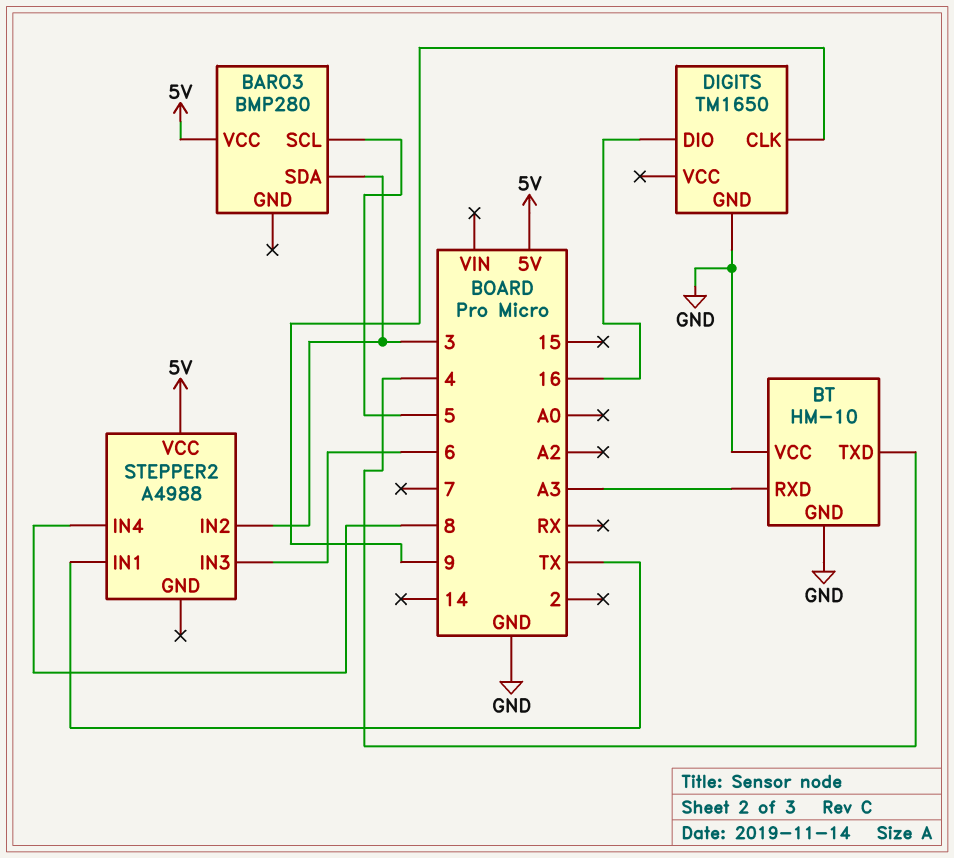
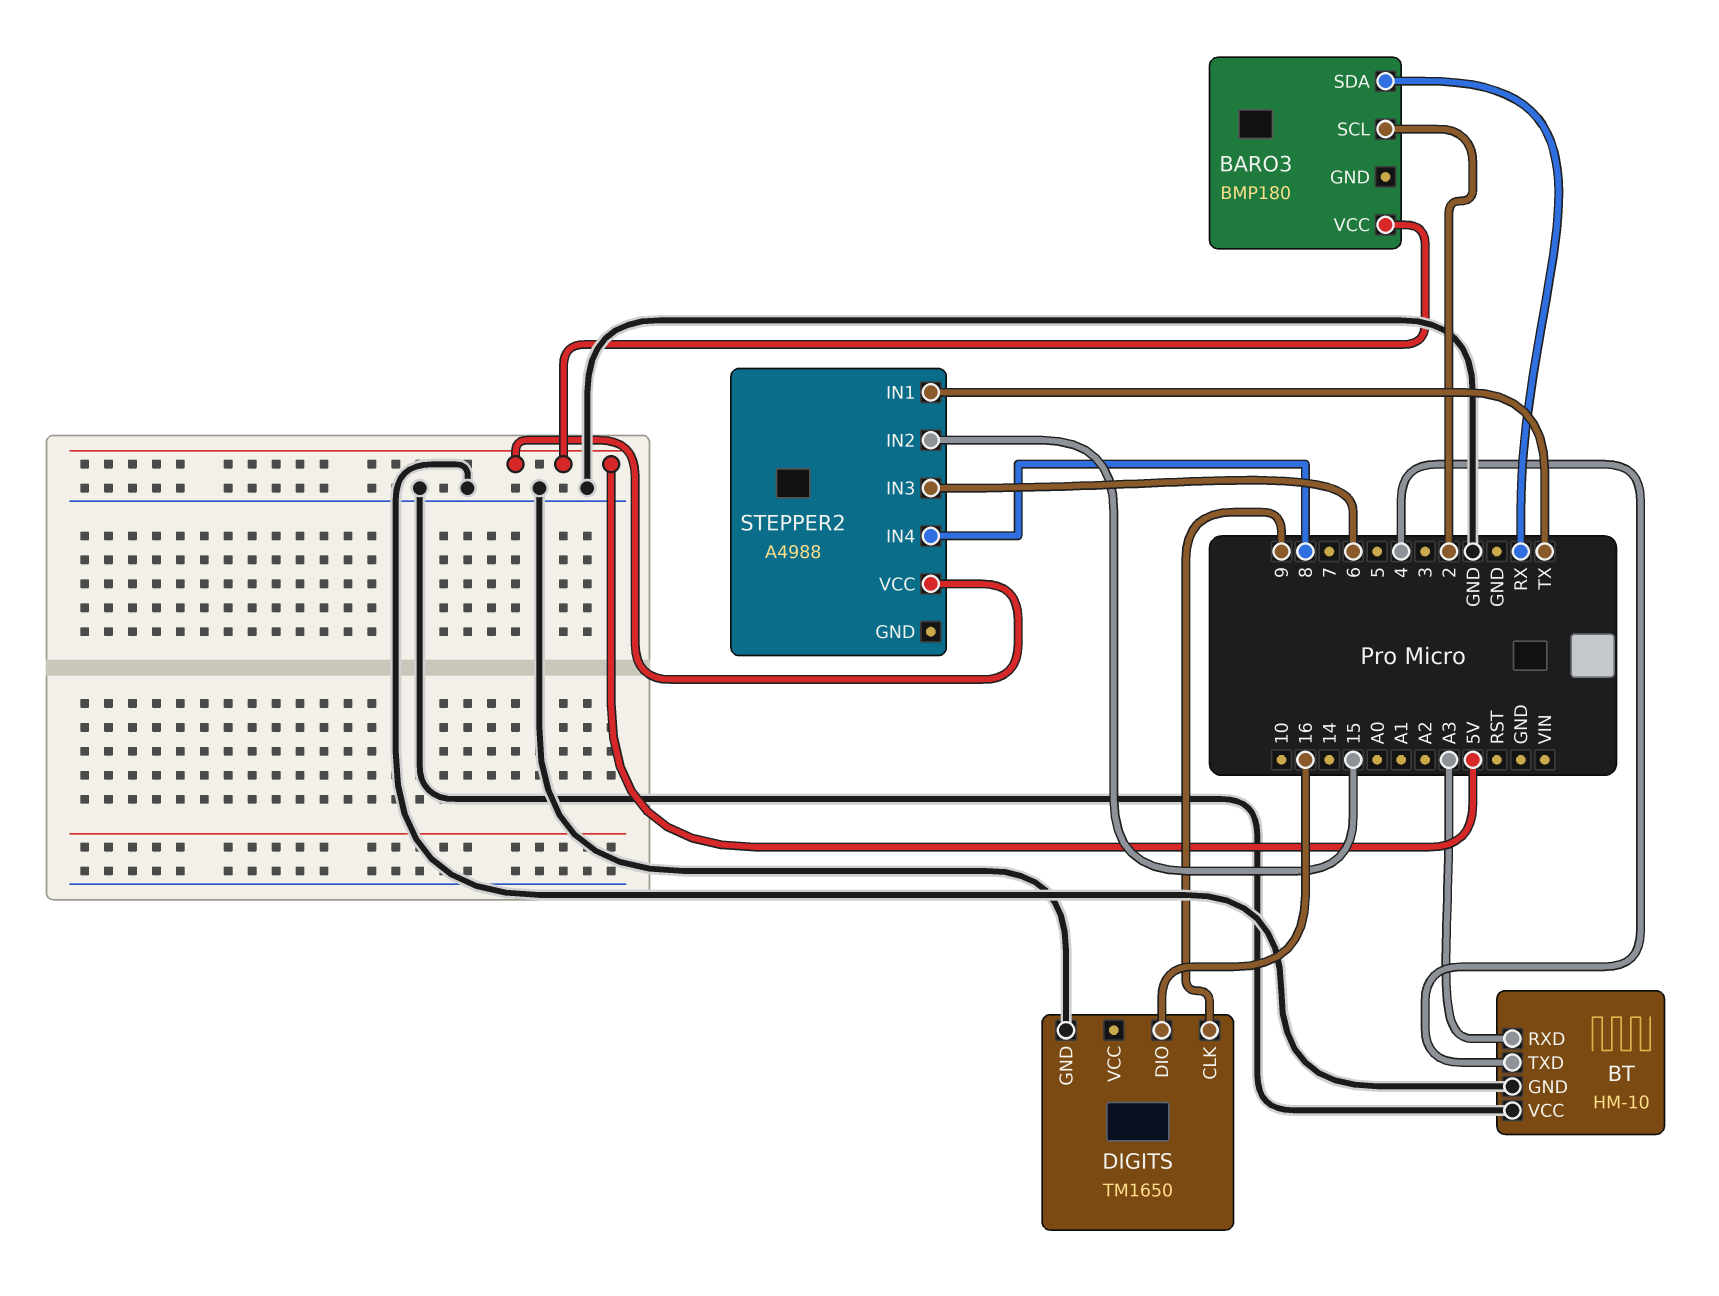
BARO3: BMP280 -> BMP180
BARO3 pin SCL: 5 -> 2
BARO3 pin SDA: 3 -> RX
STEPPER2 pin IN2: 3 -> 15

